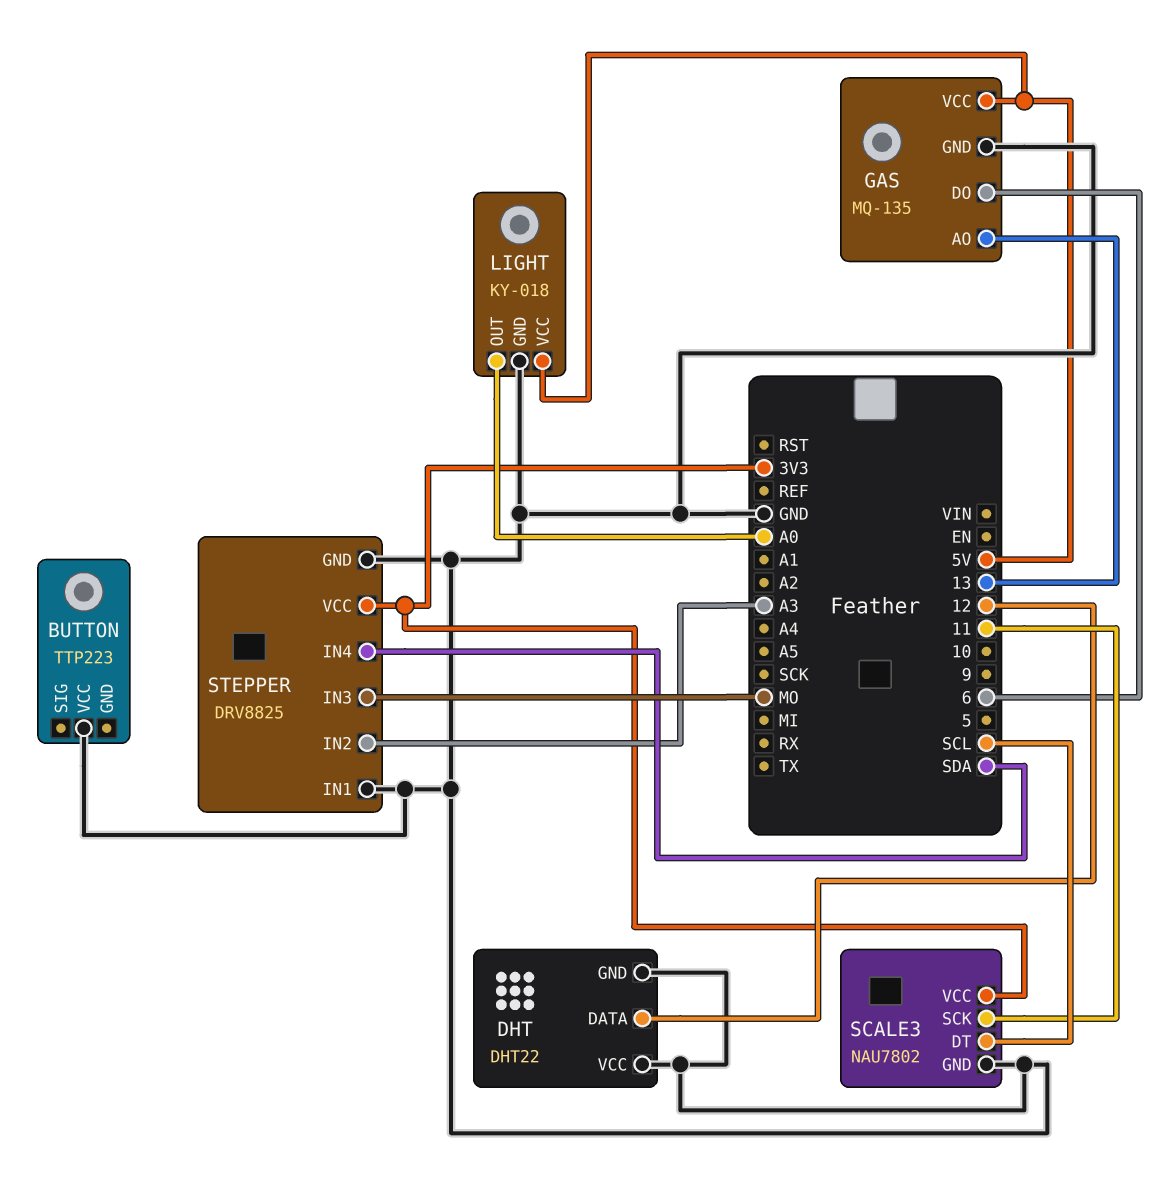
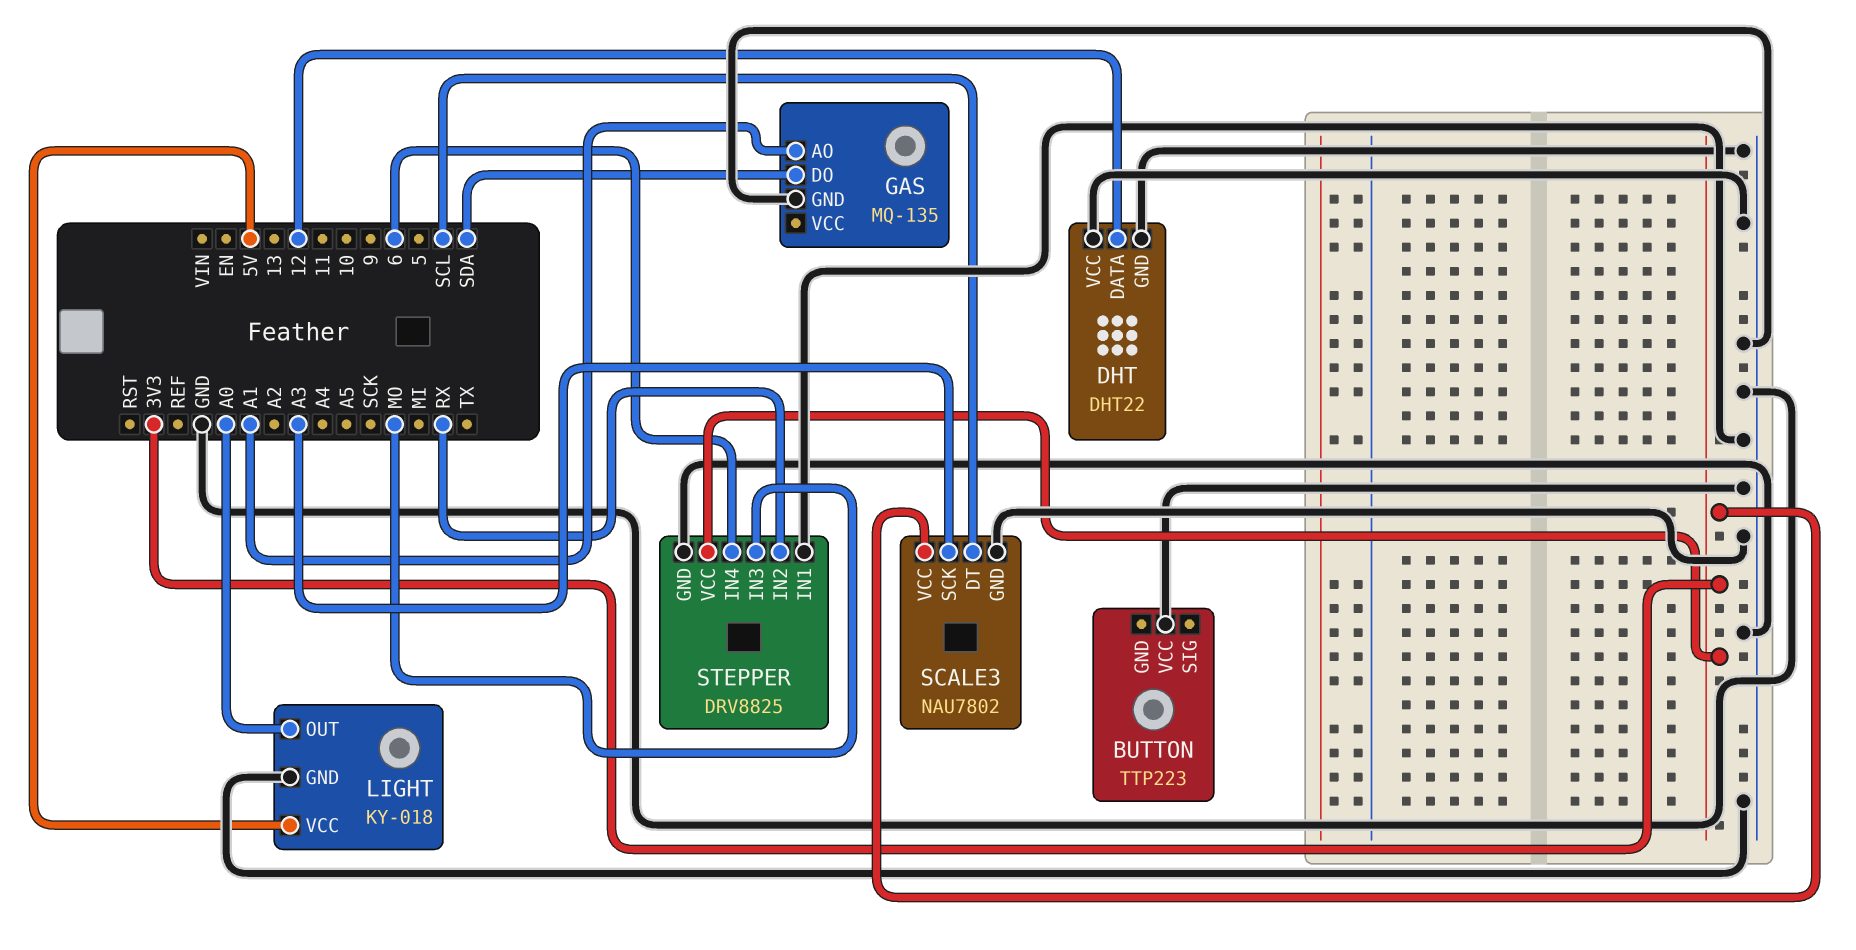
GAS pin AO: 13 -> A1
GAS pin DO: 6 -> SDA
GAS pin VCC: 5V -> none
SCALE3 pin SCK: 11 -> A3
STEPPER pin IN2: A3 -> RX
STEPPER pin IN4: SDA -> 6

